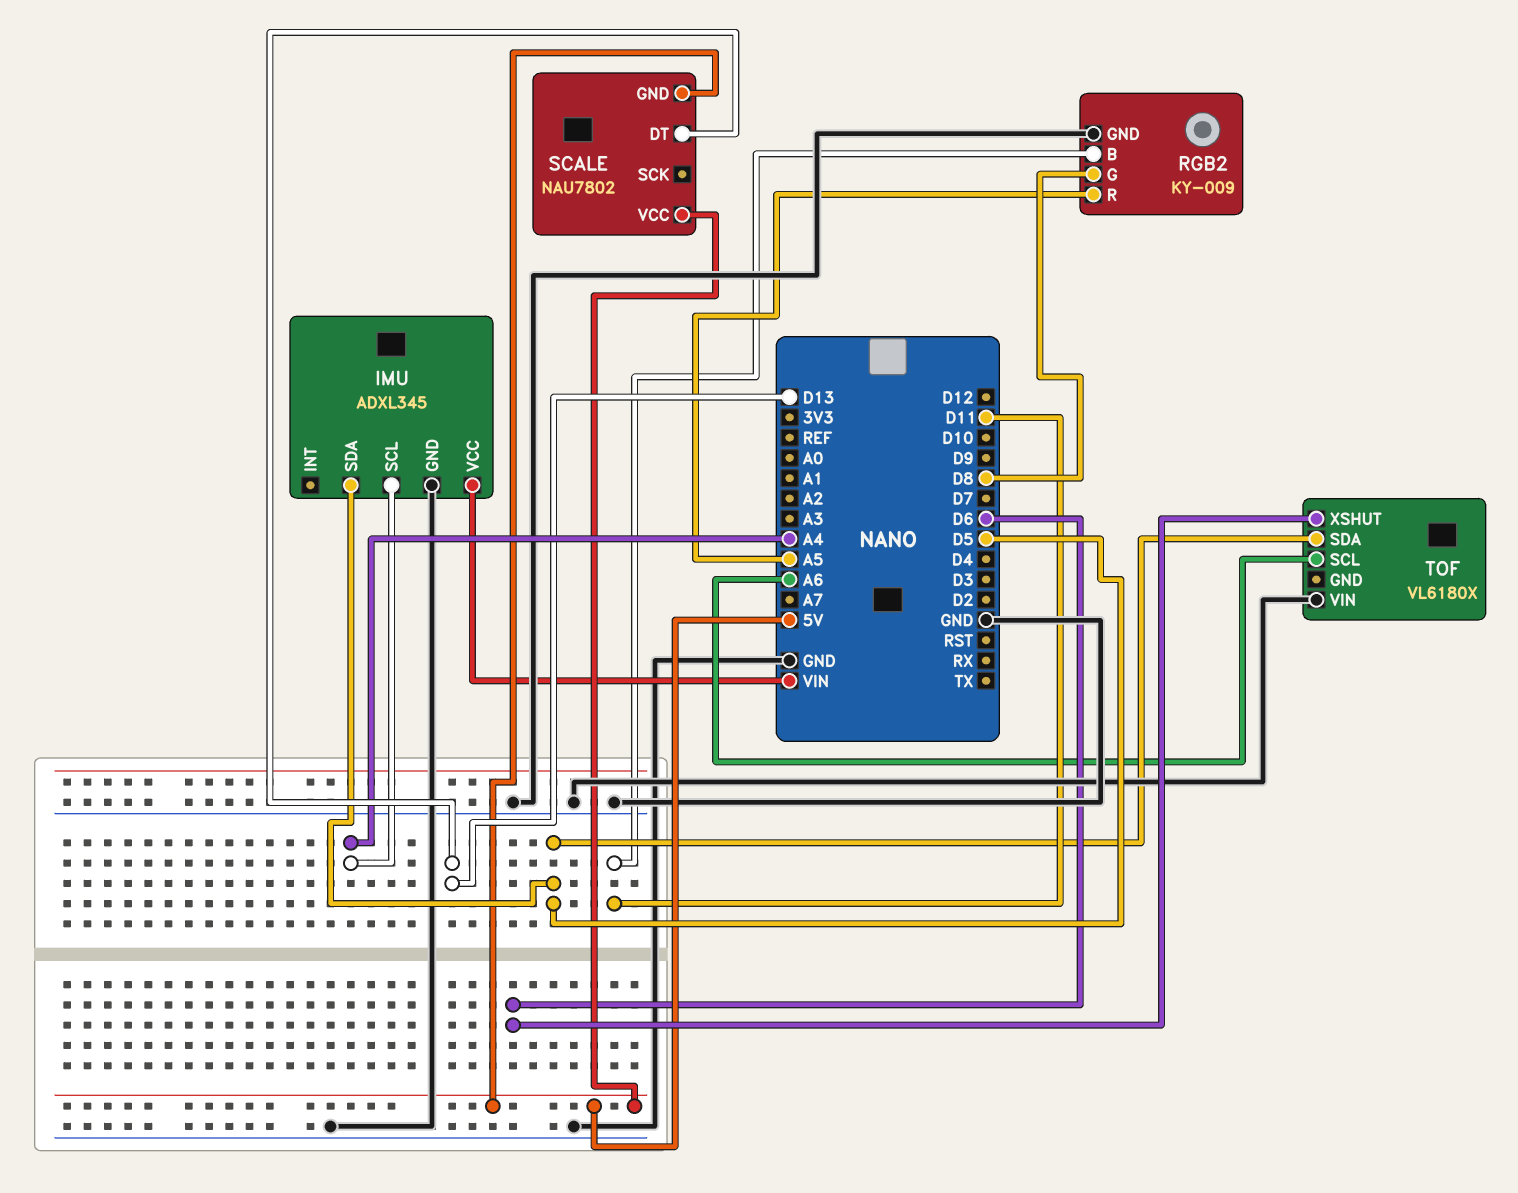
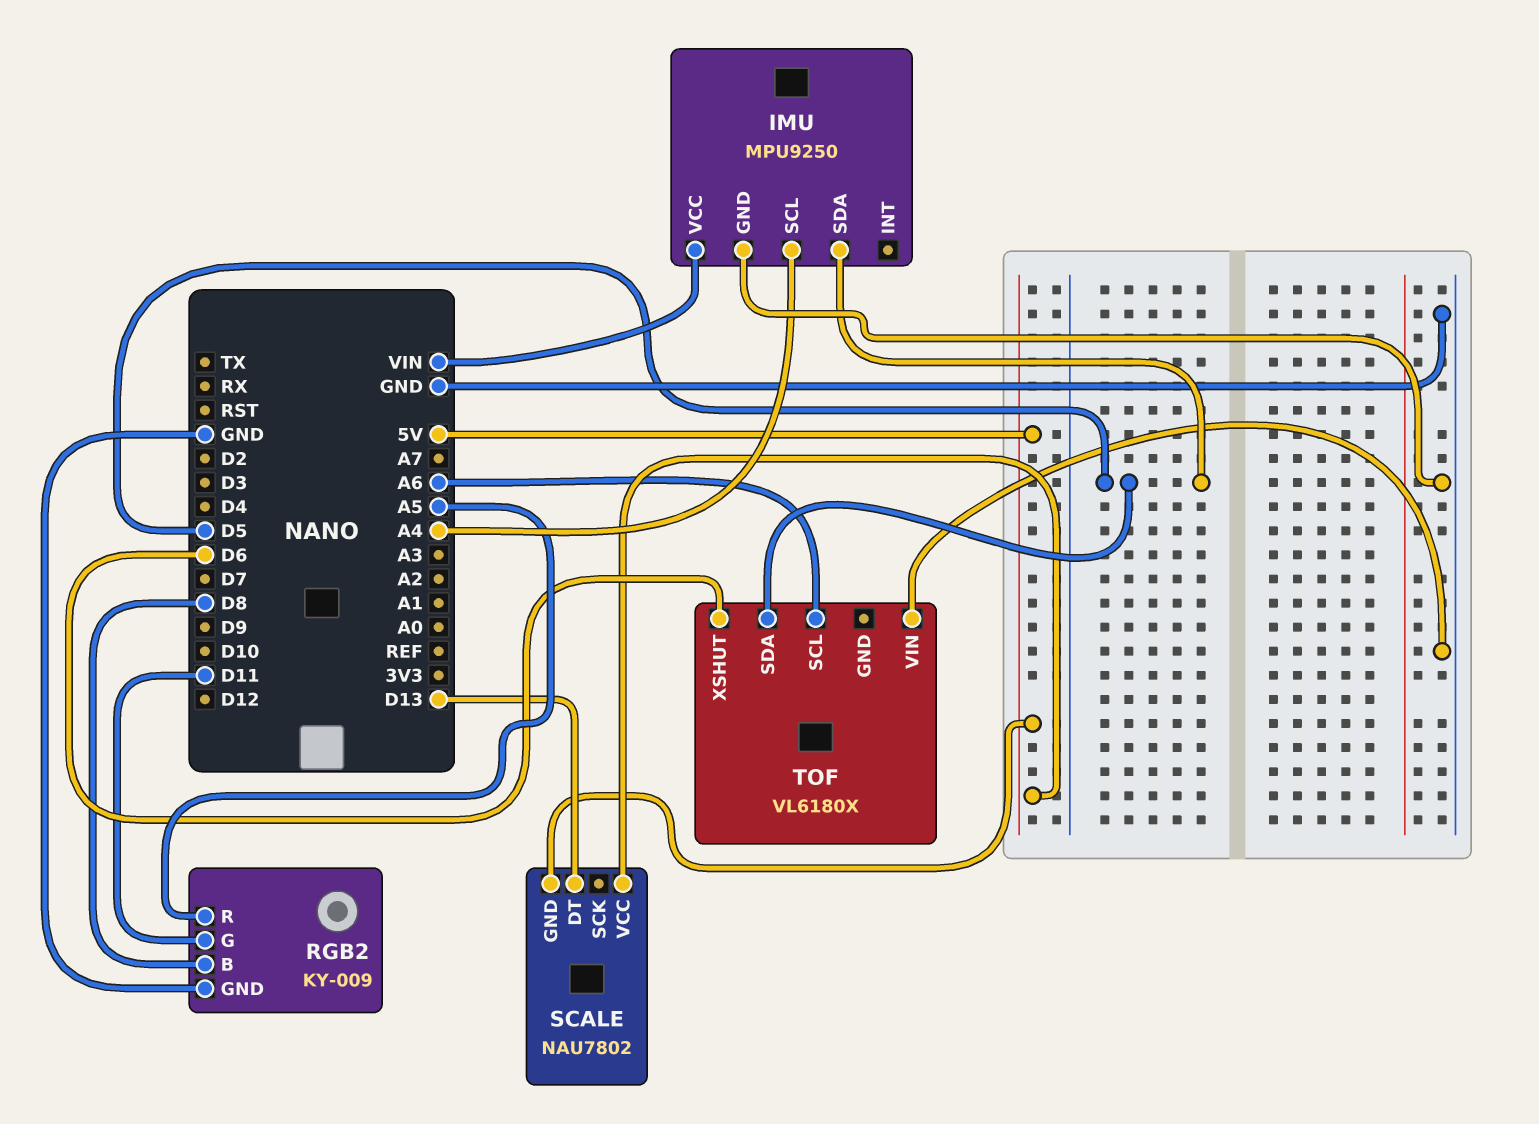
IMU: ADXL345 -> MPU9250
RGB2 pin B: D11 -> D8
RGB2 pin G: D8 -> D11

